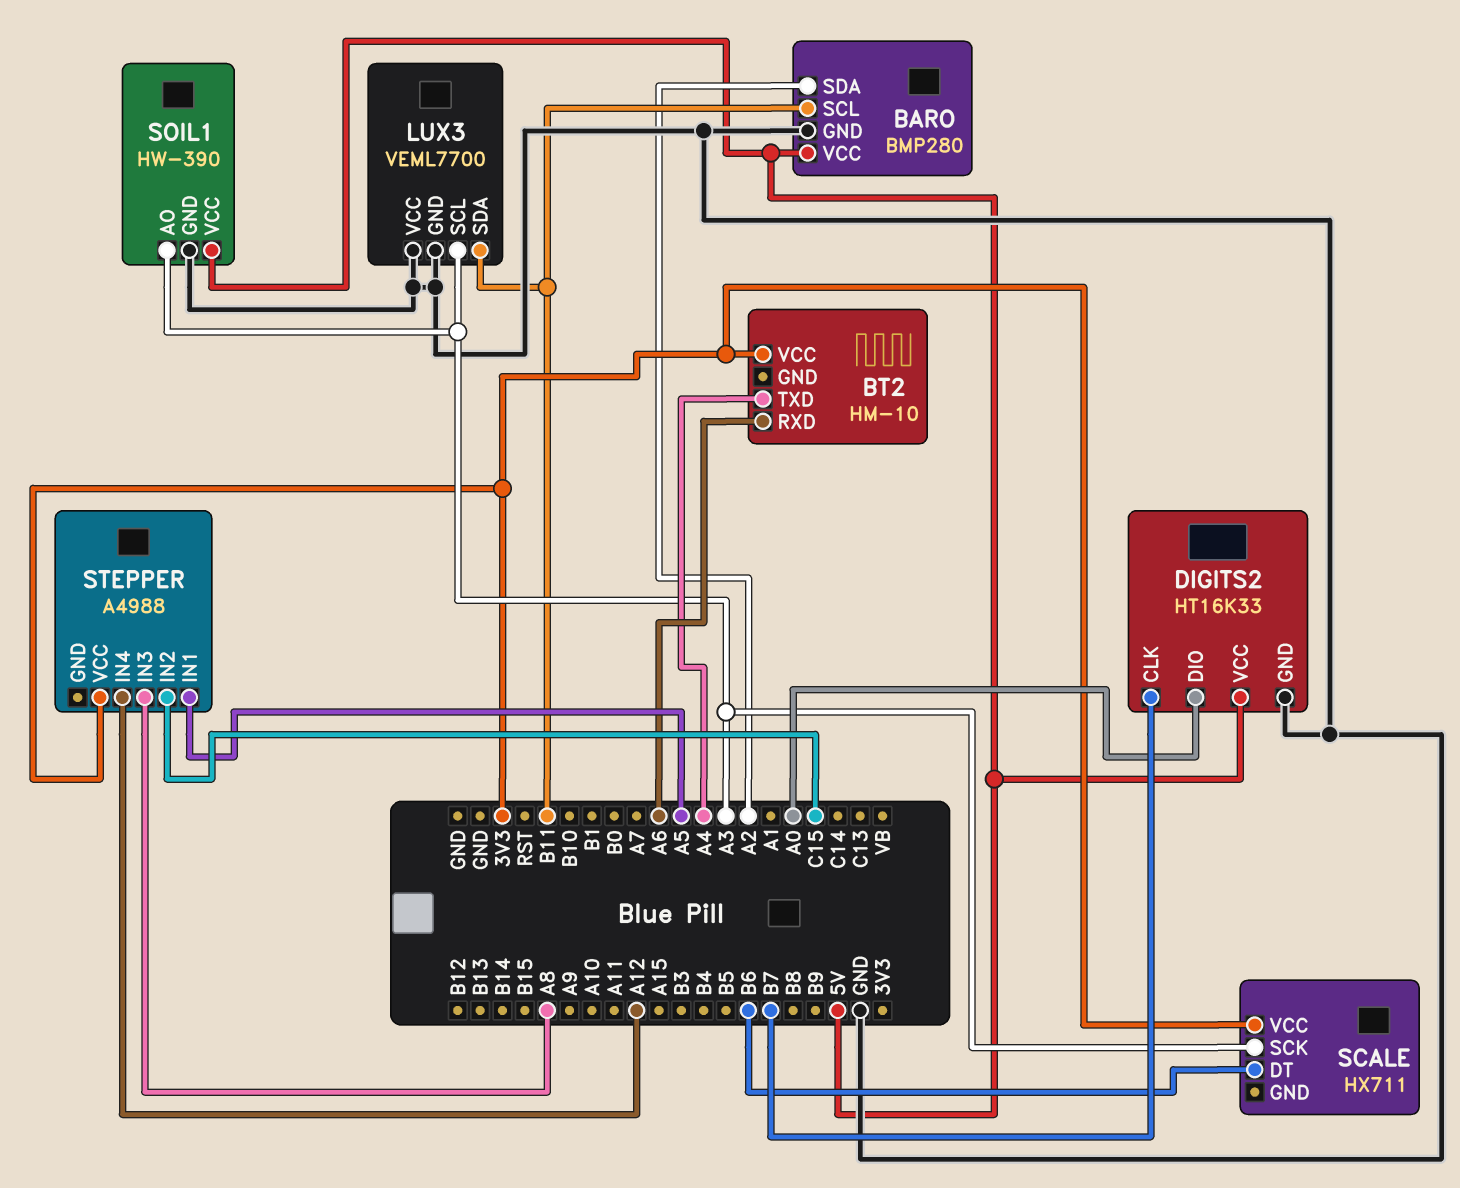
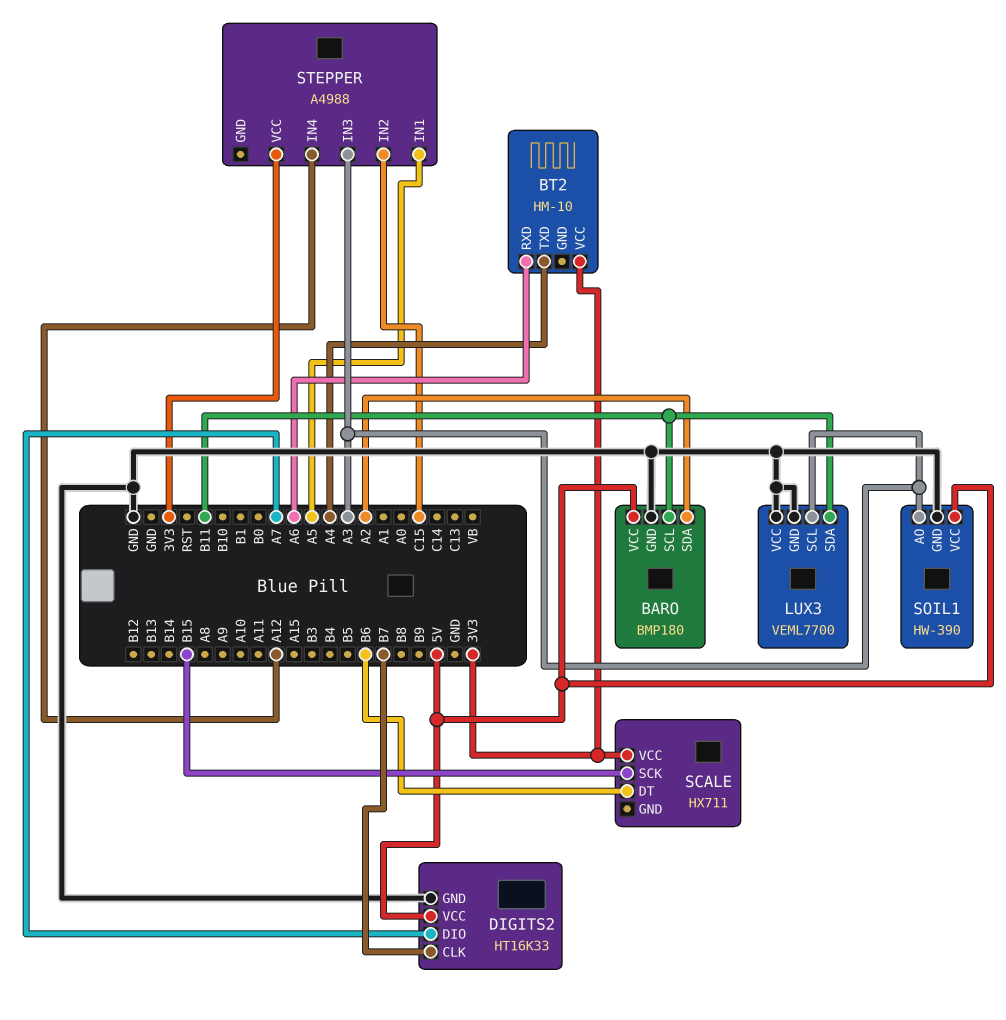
BARO: BMP280 -> BMP180
DIGITS2 pin DIO: A0 -> A7
SCALE pin SCK: A3 -> B15
STEPPER pin IN3: A8 -> A3

